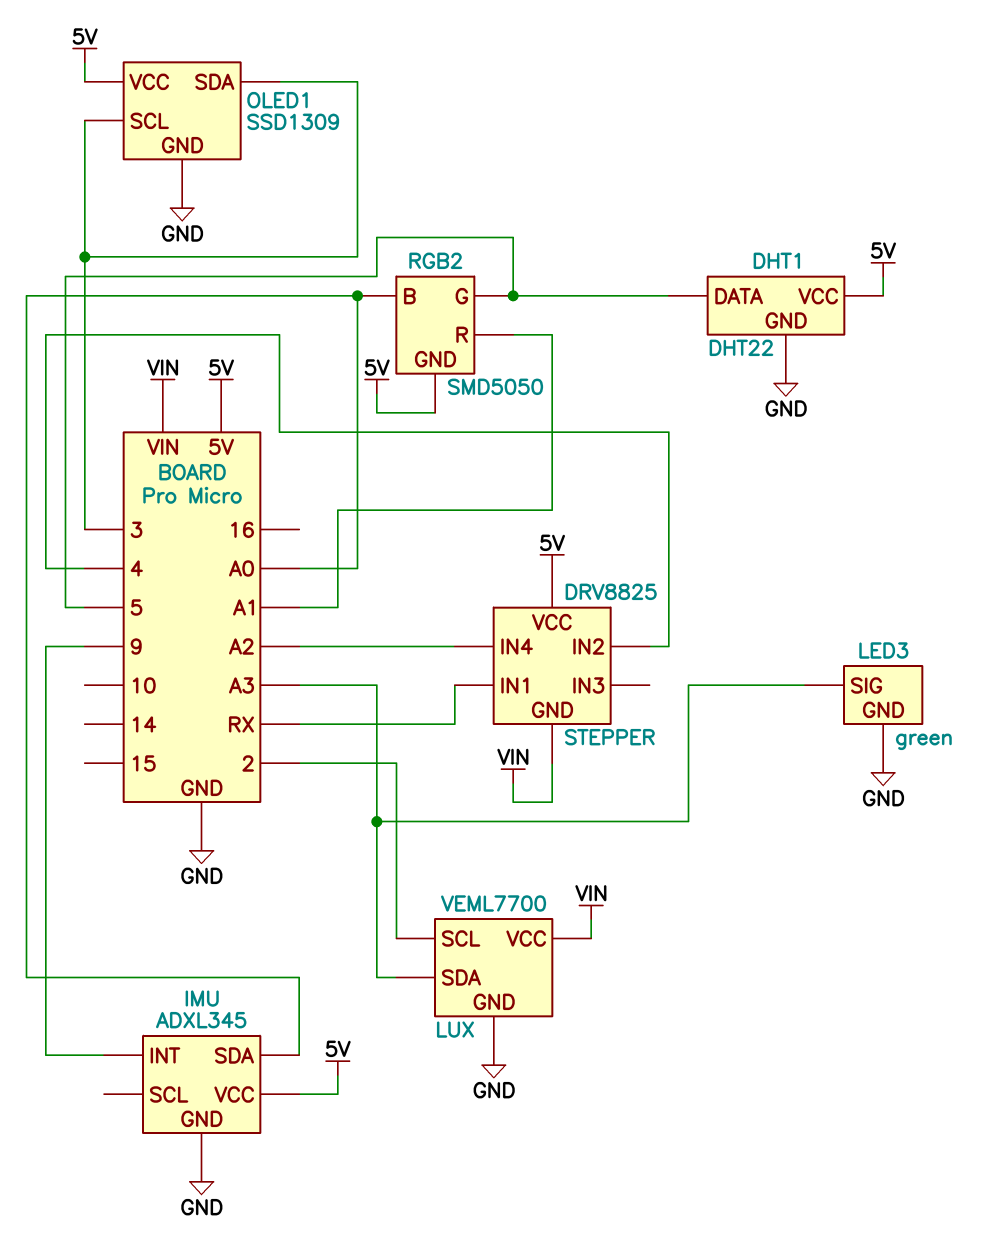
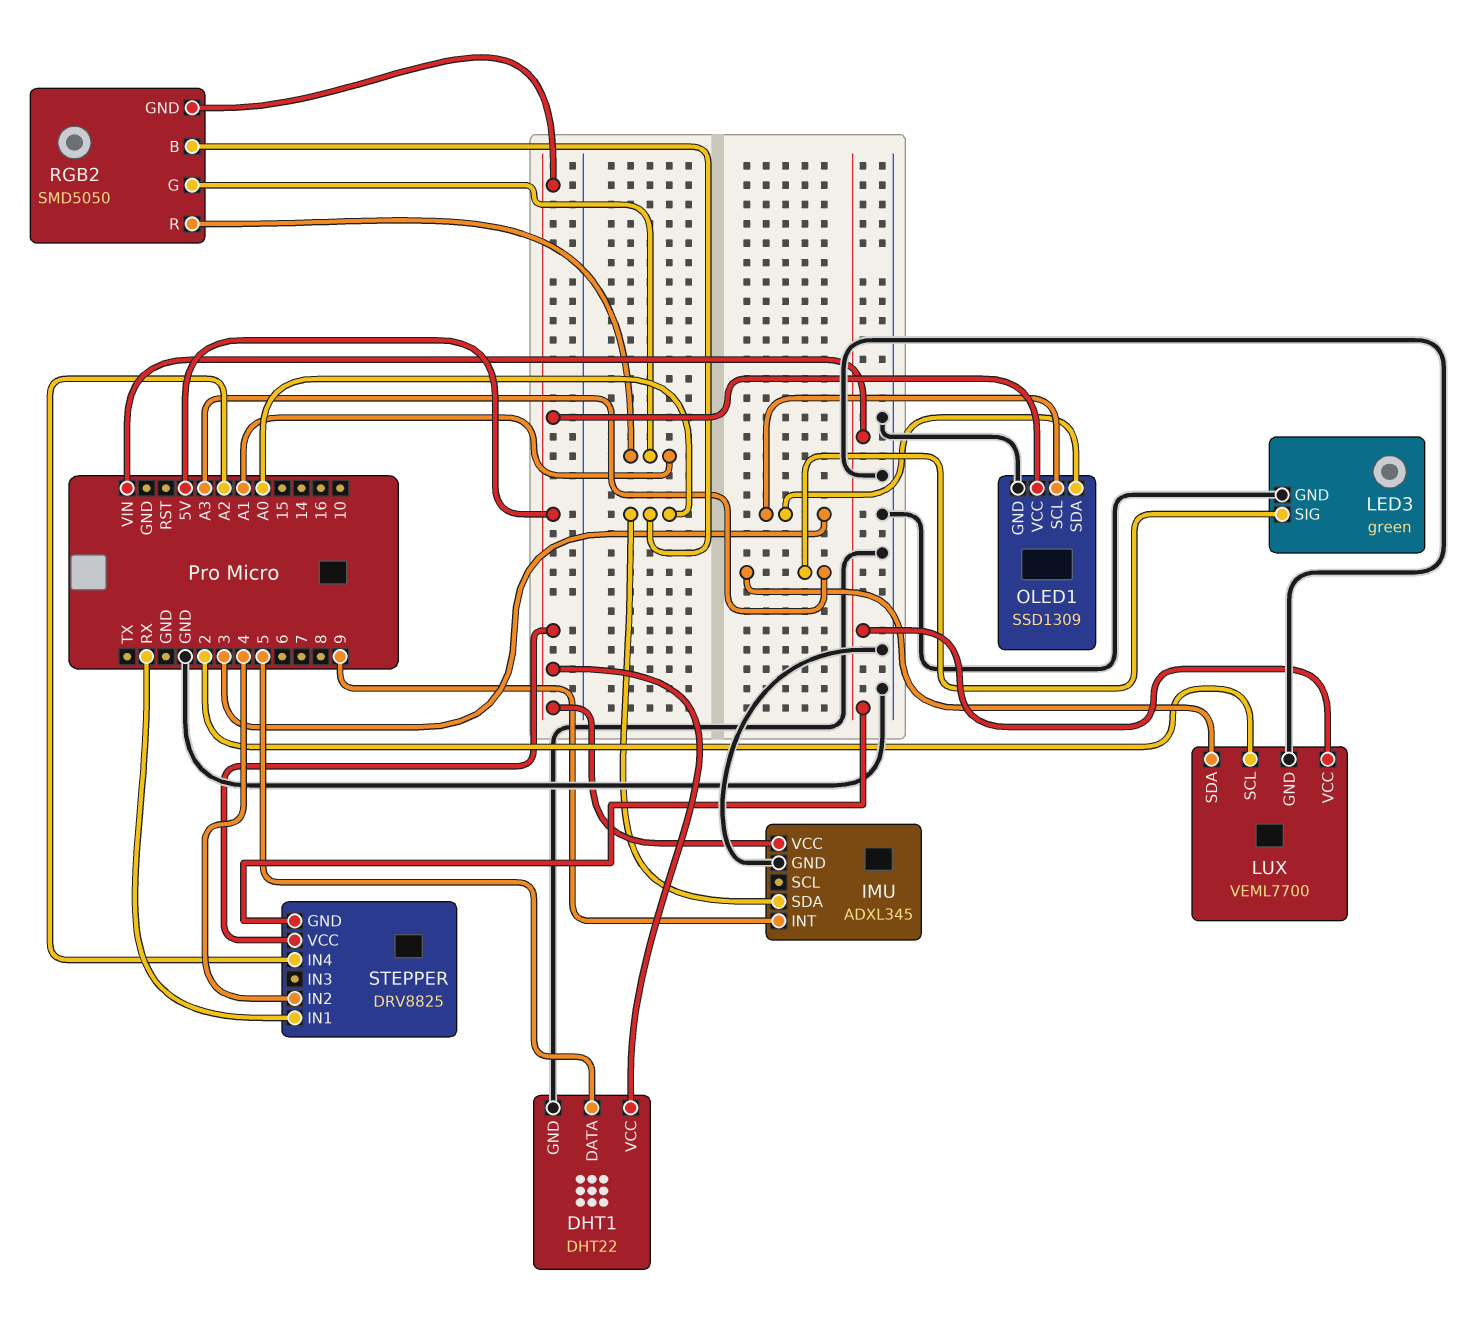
RGB2 pin G: 5 -> A1

